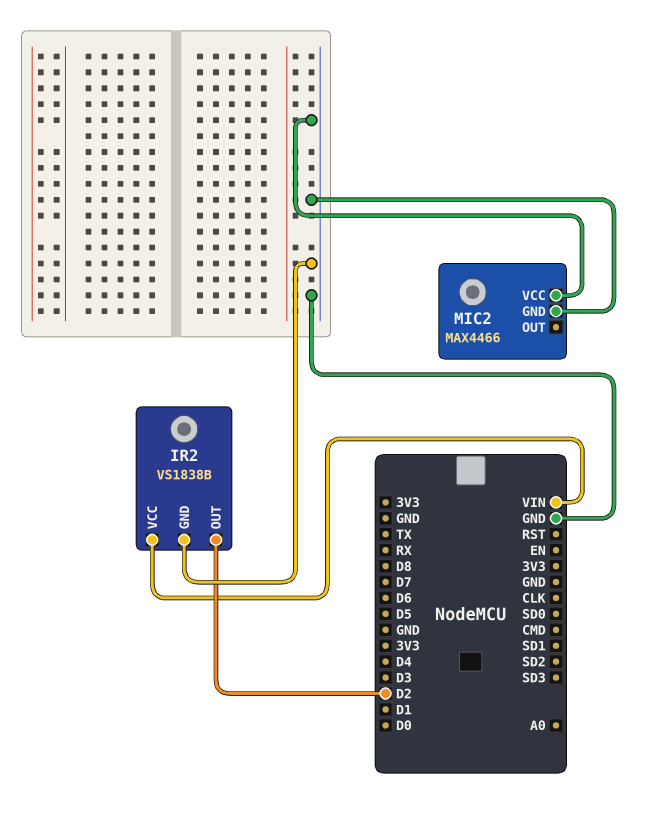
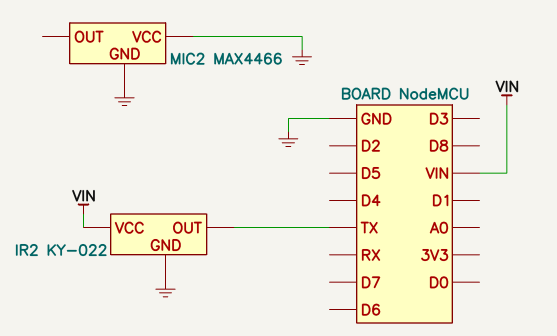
IR2: VS1838B -> KY-022
IR2 pin OUT: D2 -> TX

